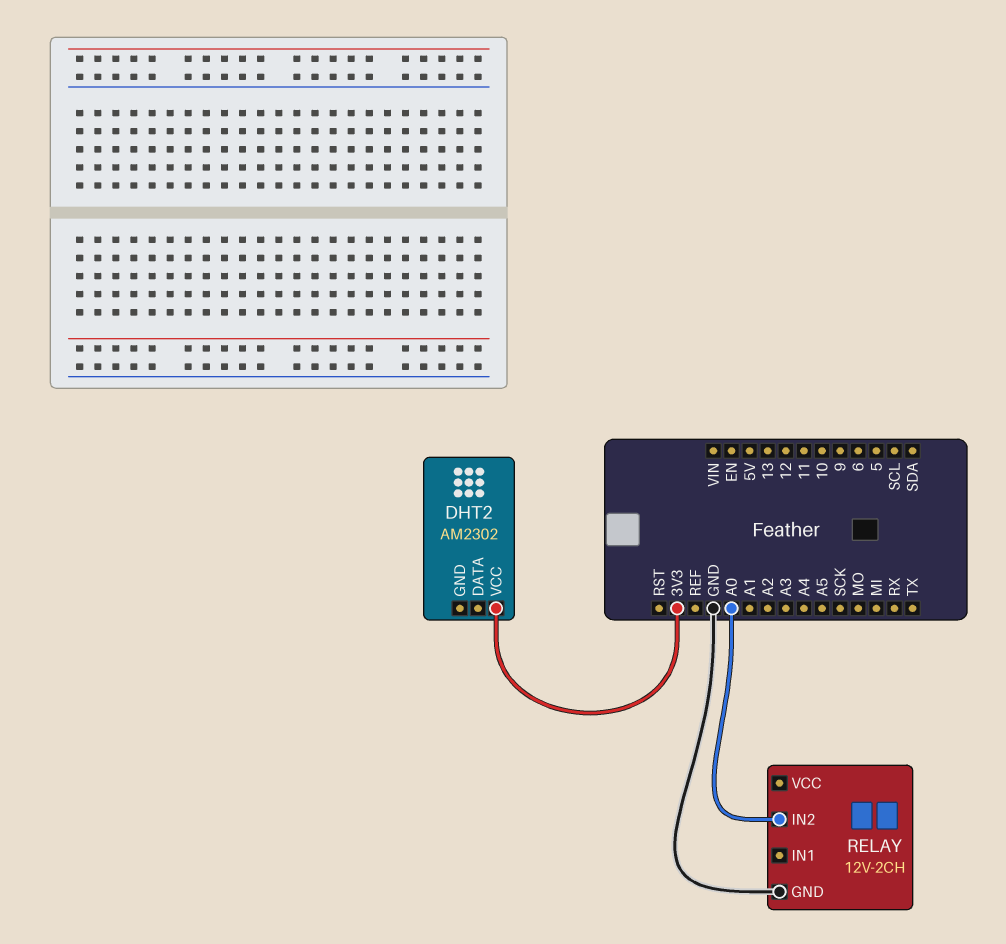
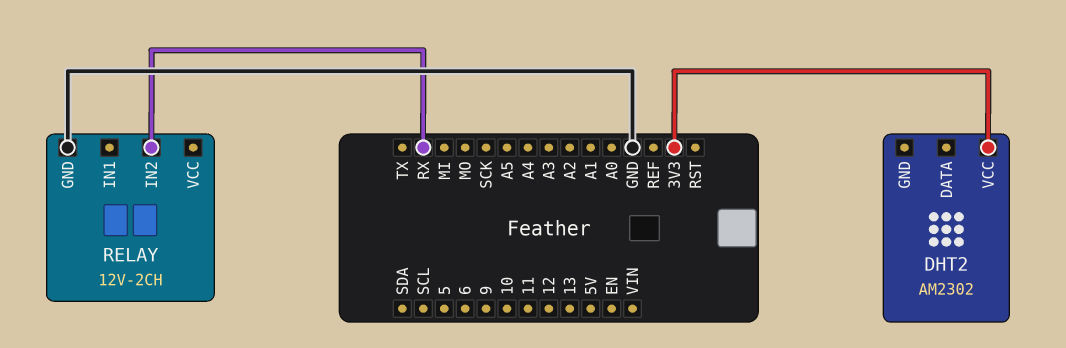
RELAY pin IN2: A0 -> RX

